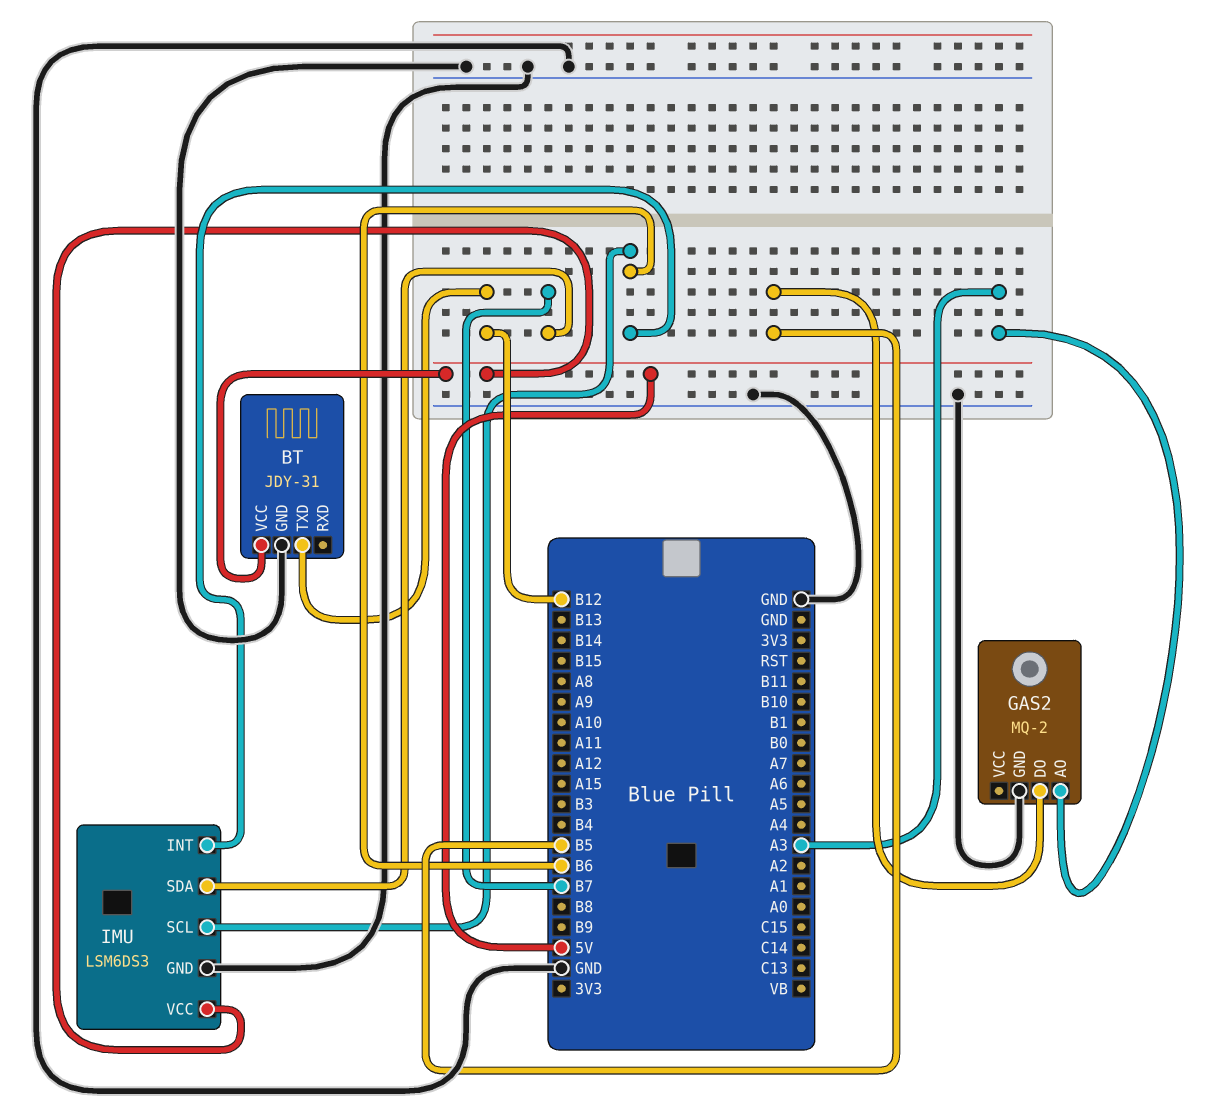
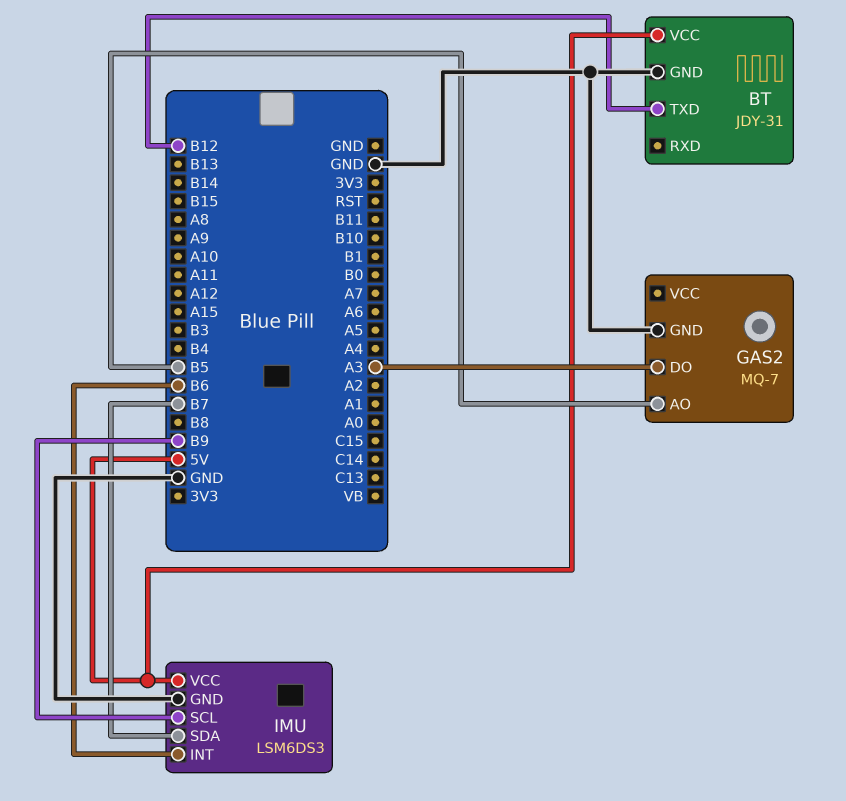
GAS2: MQ-2 -> MQ-7
GAS2 pin AO: A3 -> B5
GAS2 pin DO: B5 -> A3
IMU pin SCL: B6 -> B9

